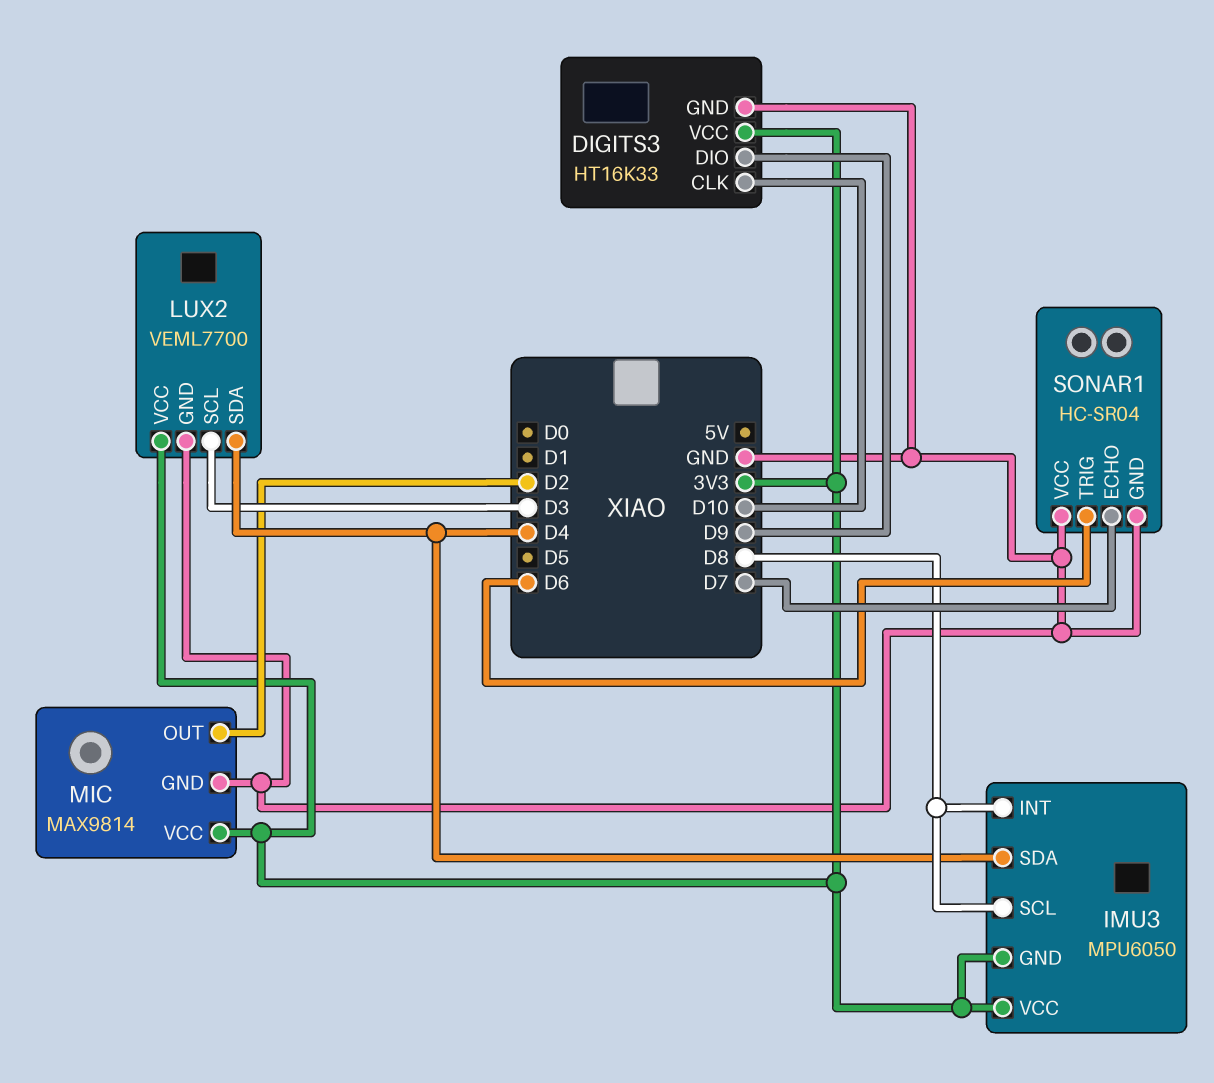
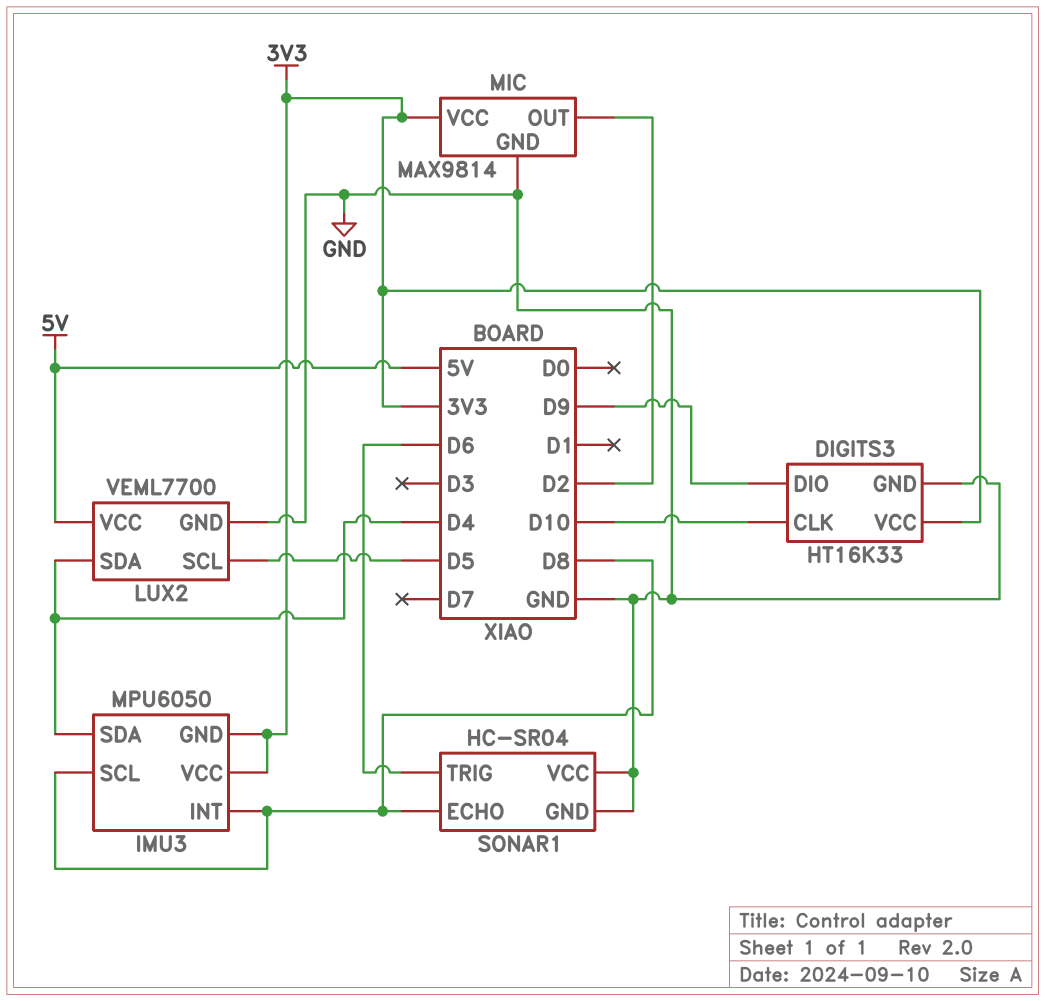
LUX2 pin SCL: D3 -> D5
LUX2 pin VCC: 3V3 -> 5V
SONAR1 pin ECHO: D7 -> D8

